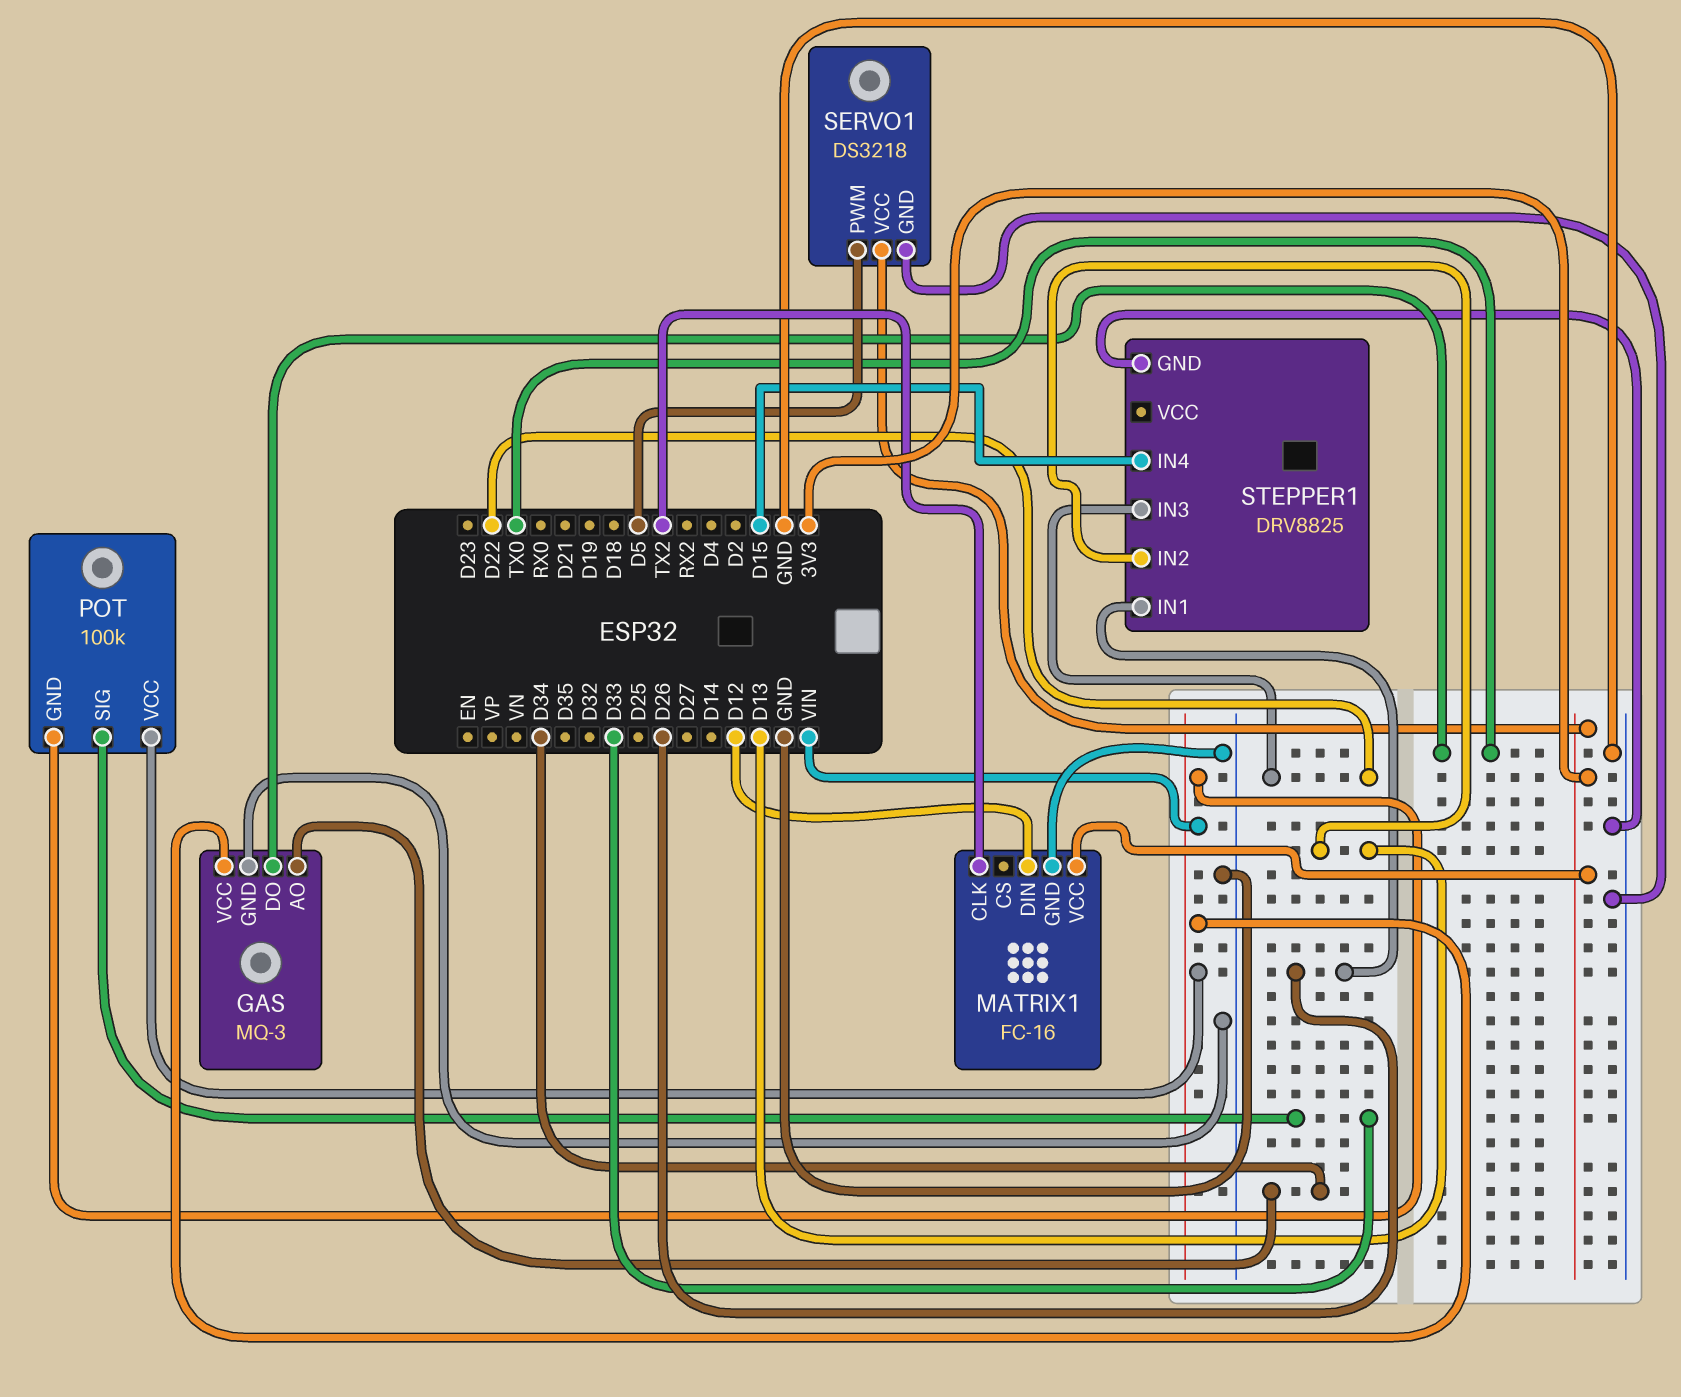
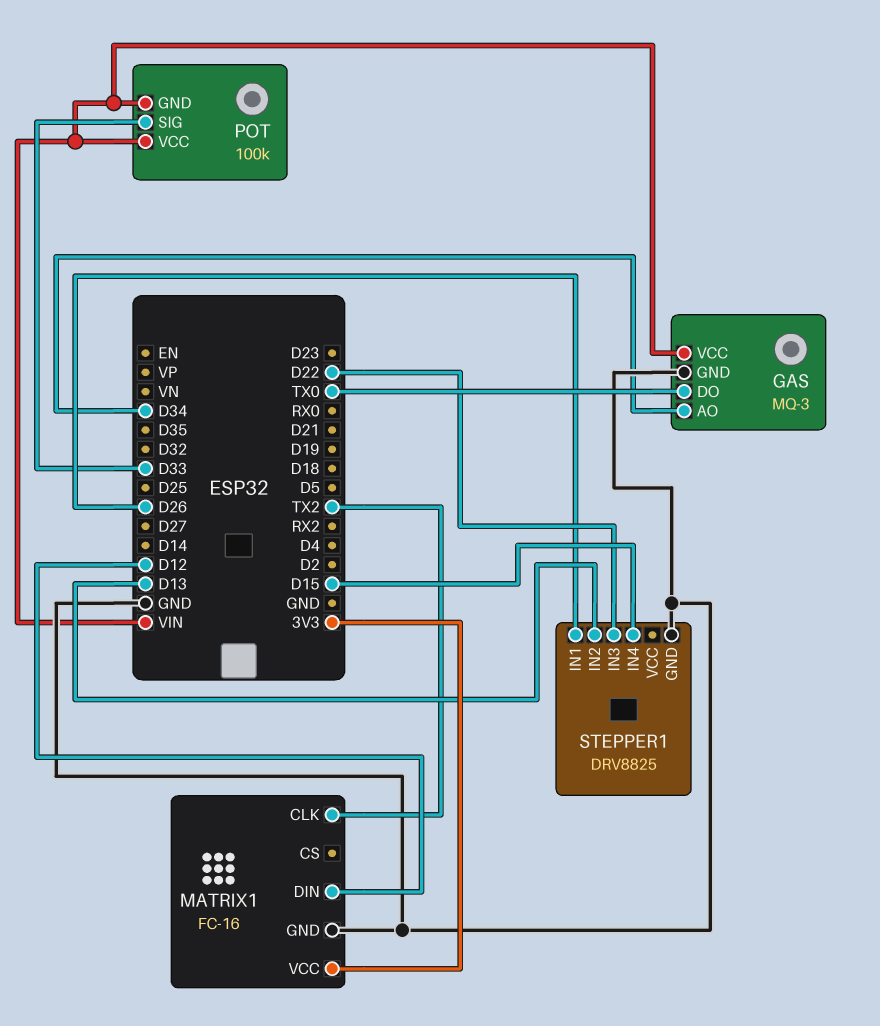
SERVO1: DS3218 -> none
SERVO1 pin GND: GND -> none
SERVO1 pin PWM: D5 -> none
SERVO1 pin VCC: 3V3 -> none

